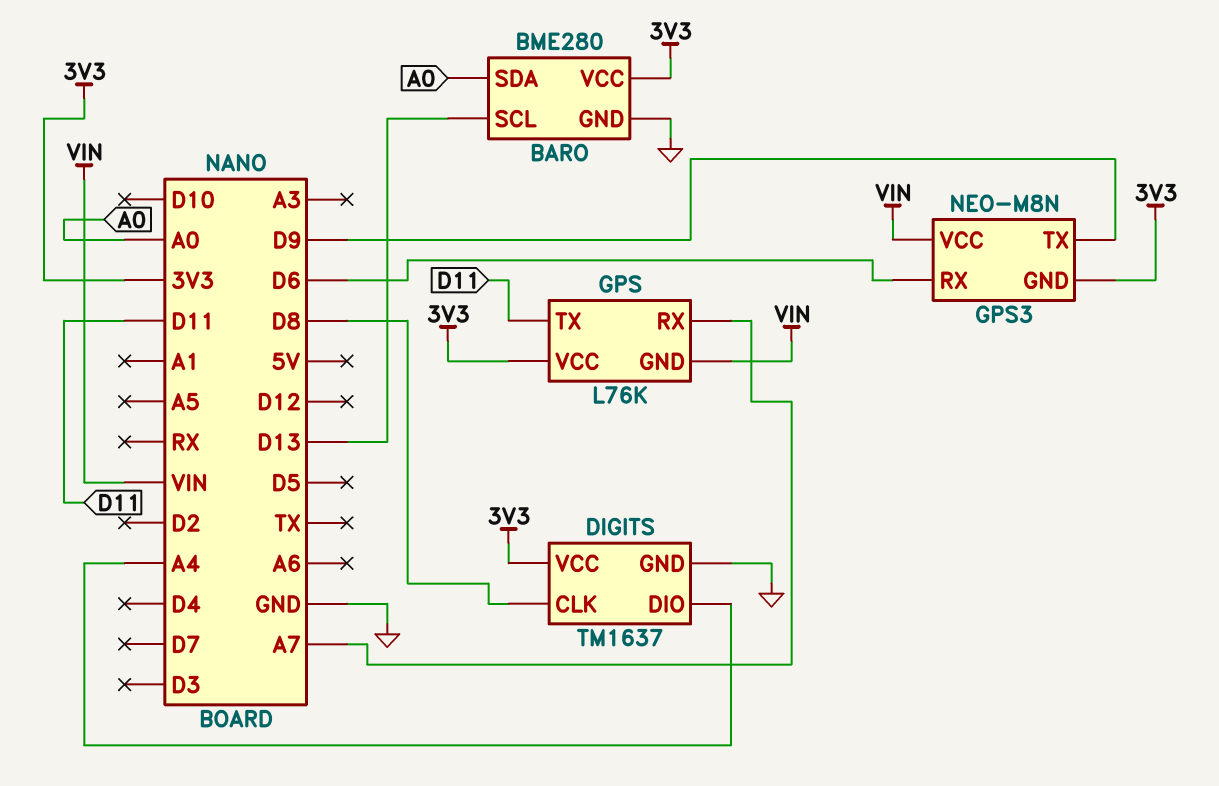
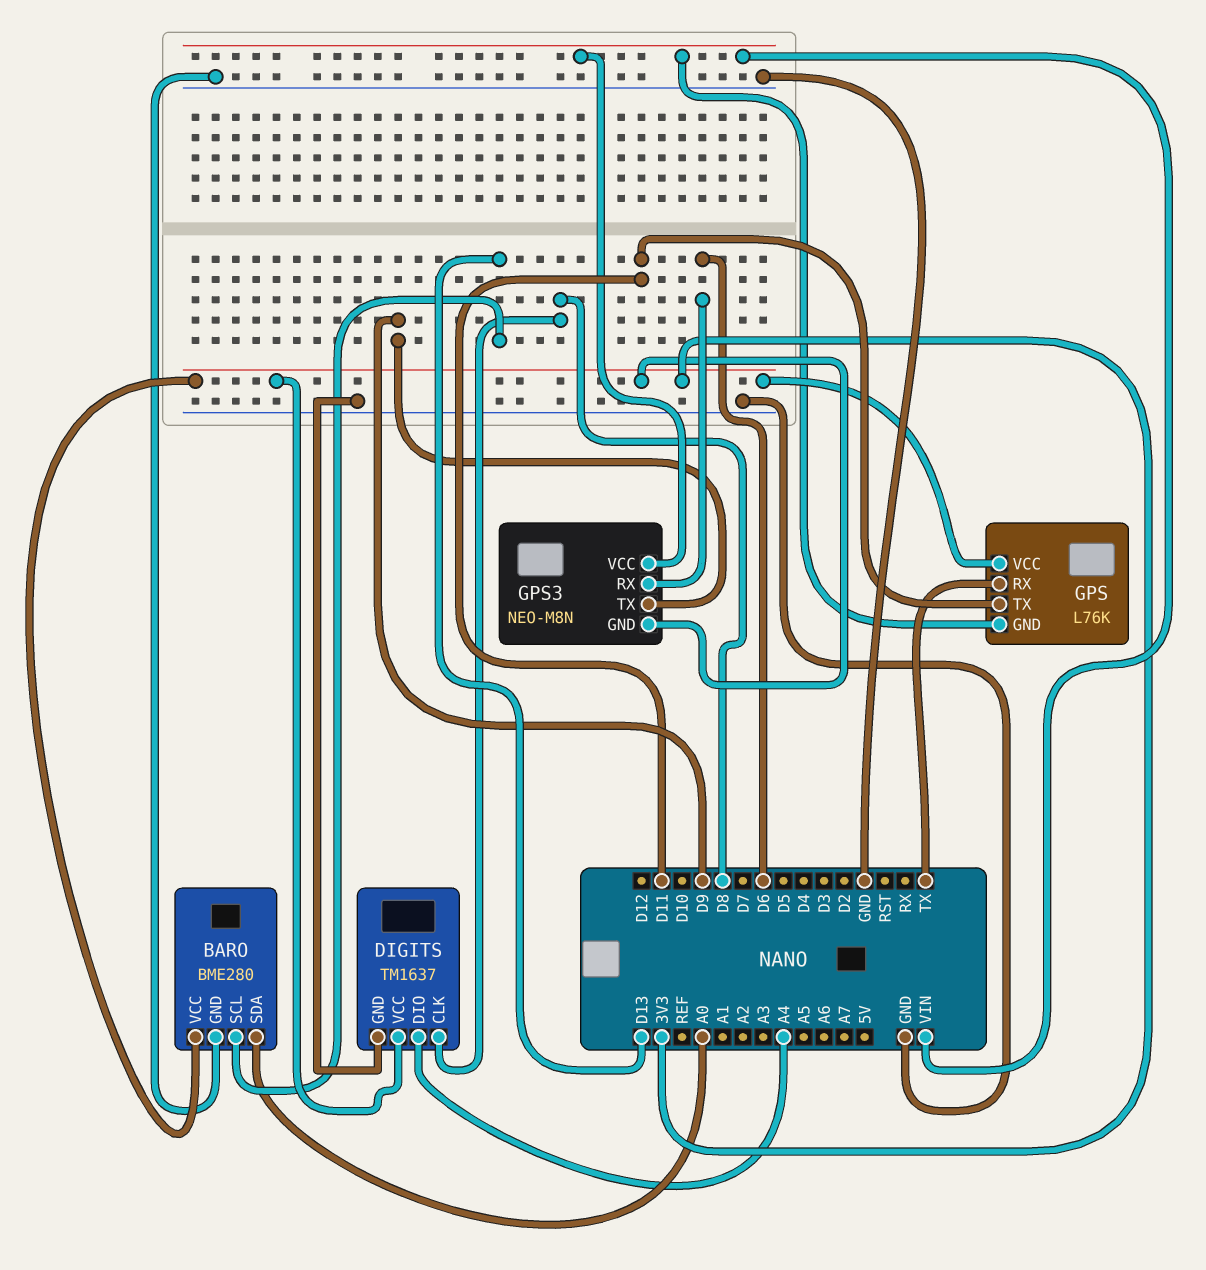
GPS pin RX: A7 -> TX

